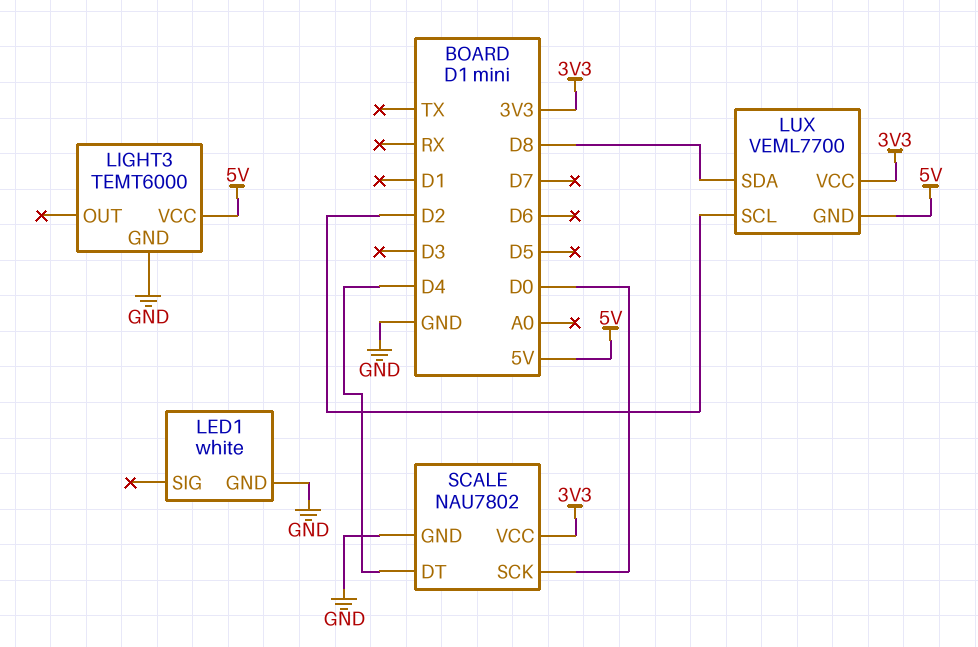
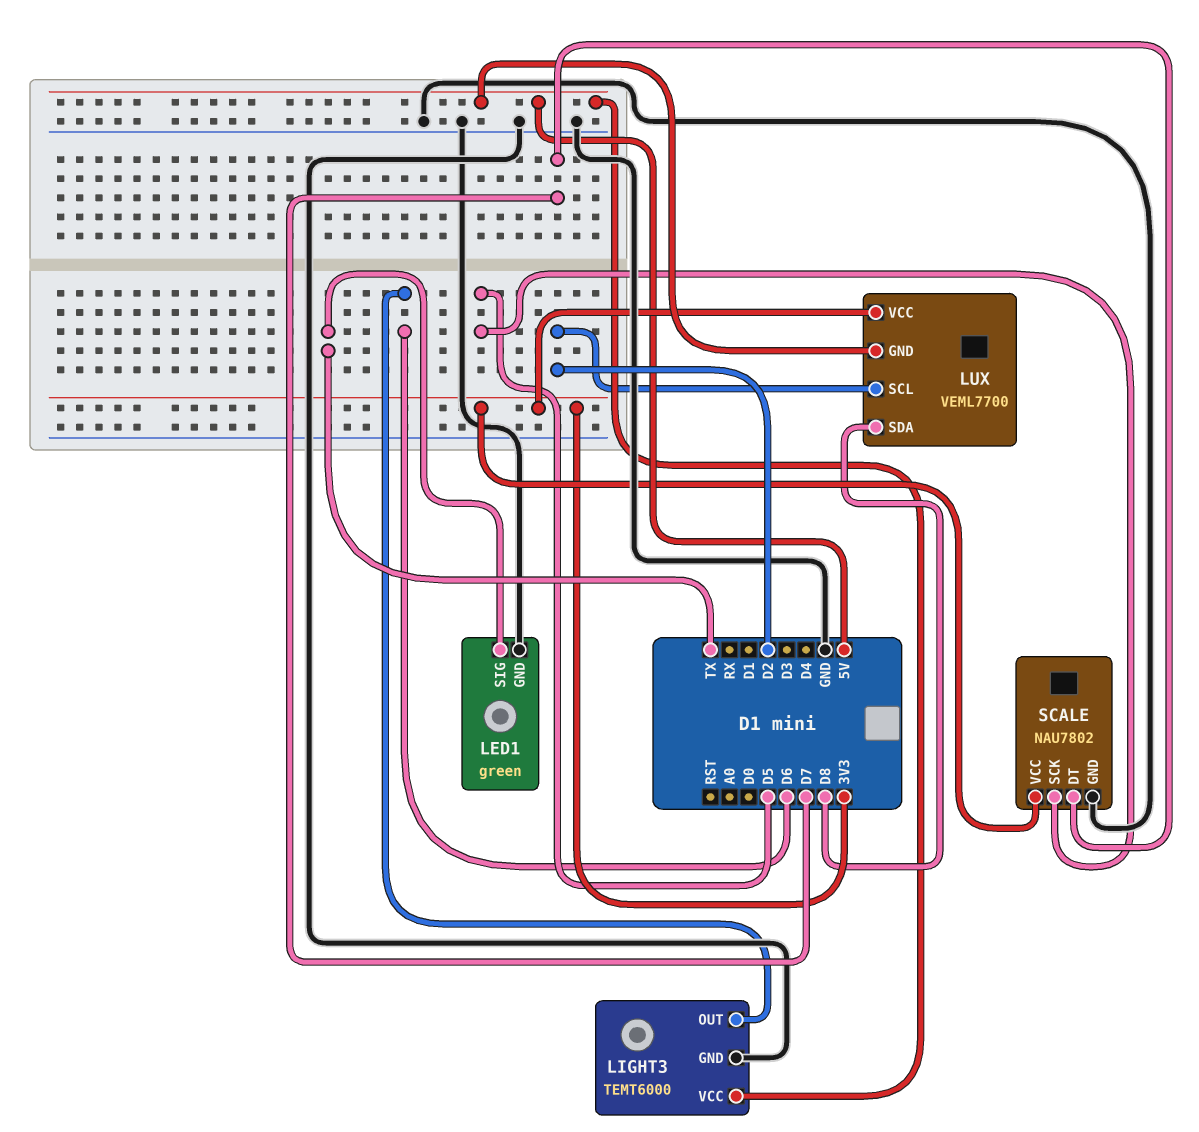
LED1: white -> green
LED1 pin SIG: none -> TX
LIGHT3 pin OUT: none -> D6
SCALE pin DT: D4 -> D7
SCALE pin SCK: D0 -> D5

